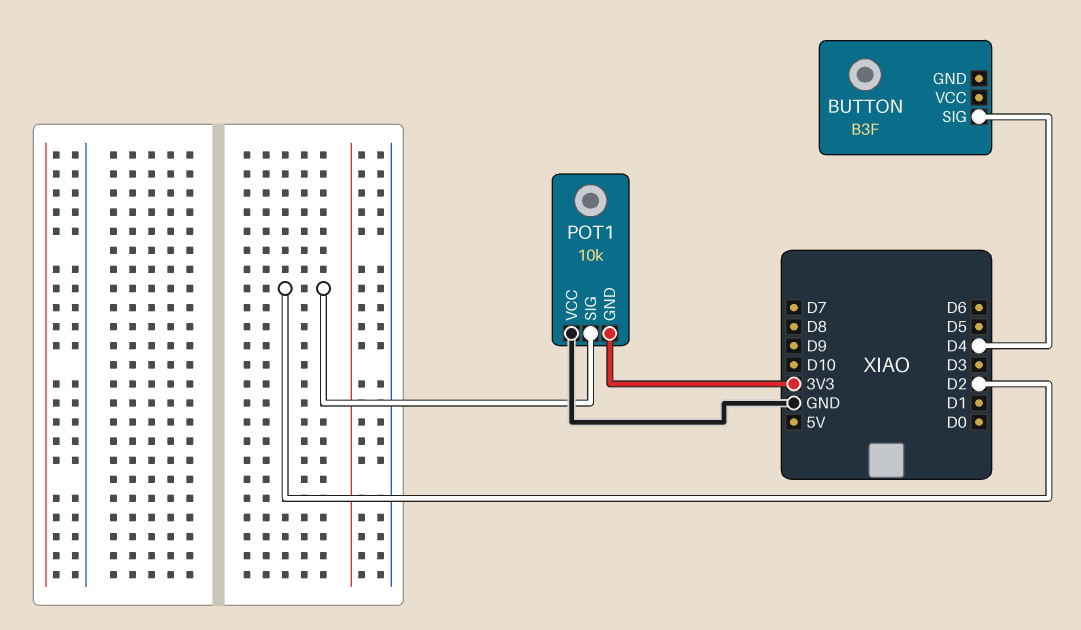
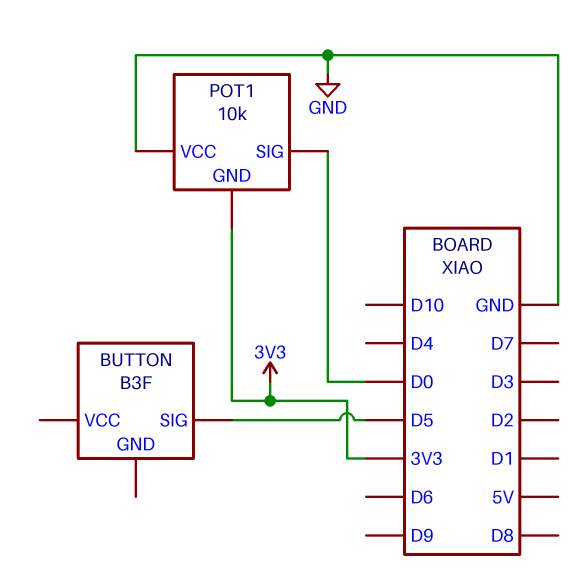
BUTTON pin SIG: D4 -> D5
POT1 pin SIG: D2 -> D0

